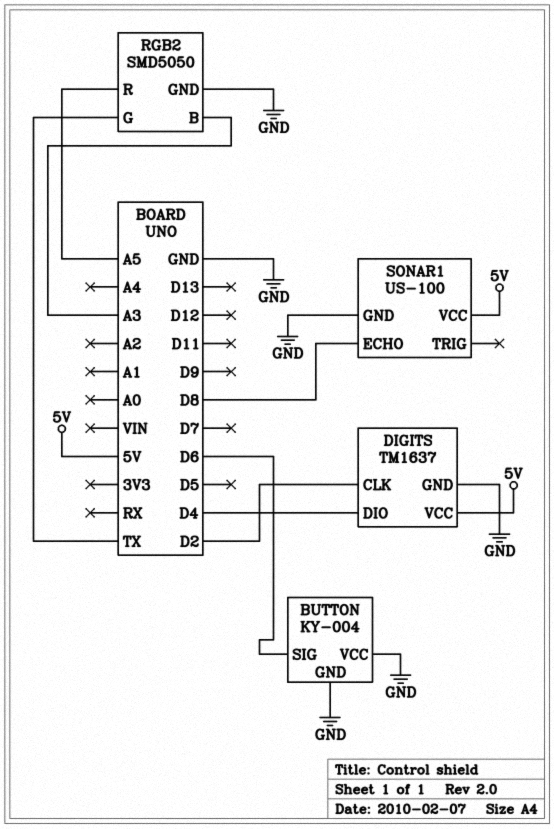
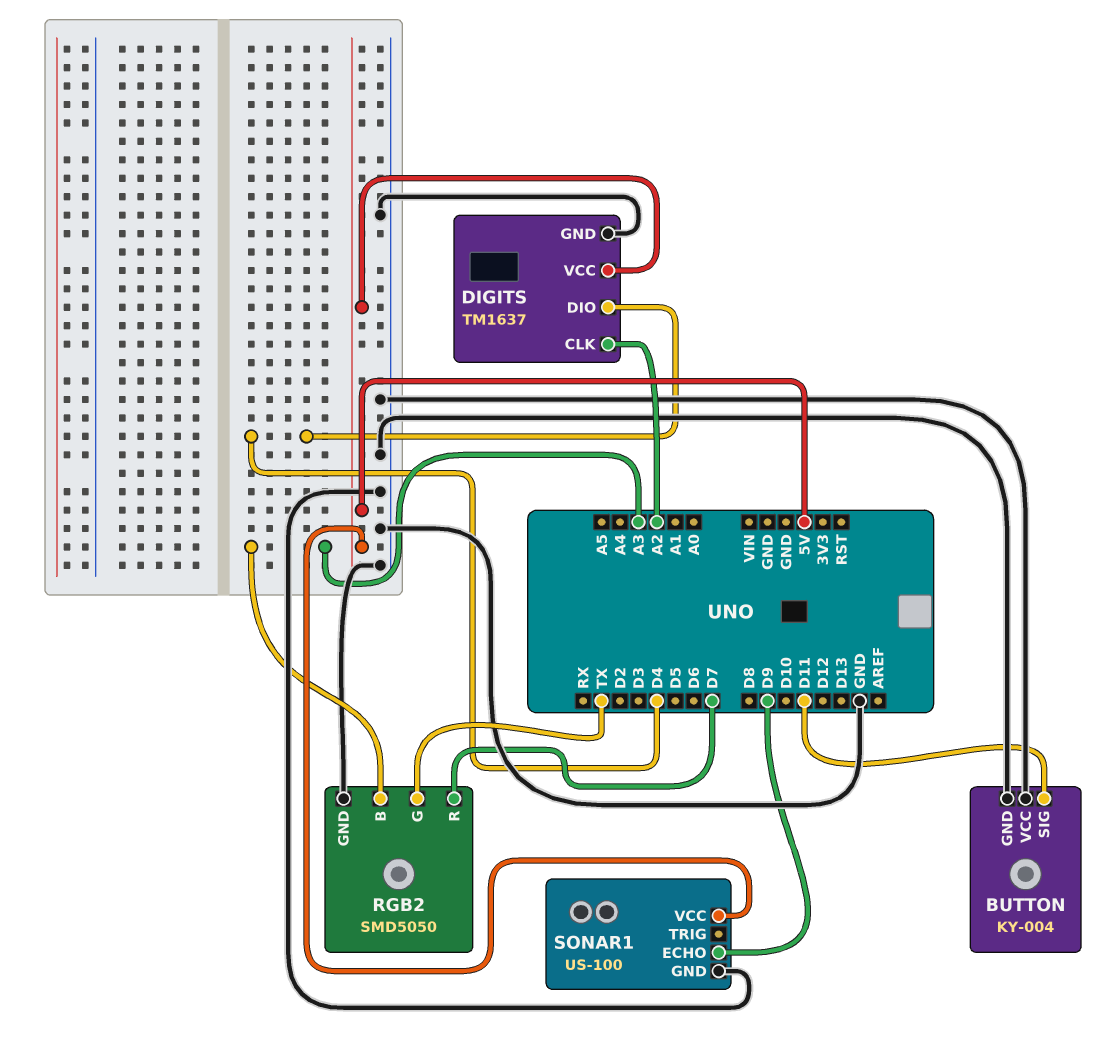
BUTTON pin SIG: D6 -> D11
DIGITS pin CLK: D2 -> A2
RGB2 pin R: A5 -> D7
SONAR1 pin ECHO: D8 -> D9

